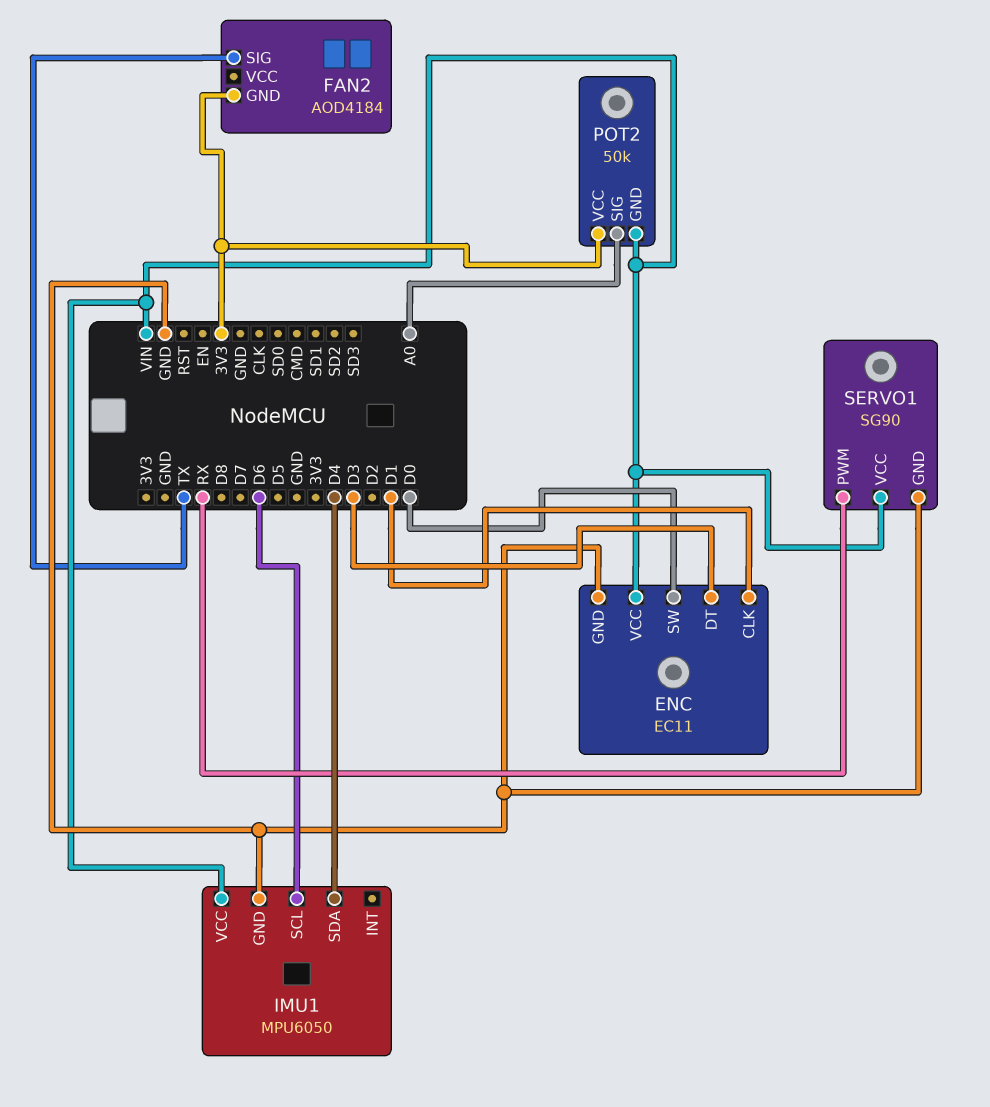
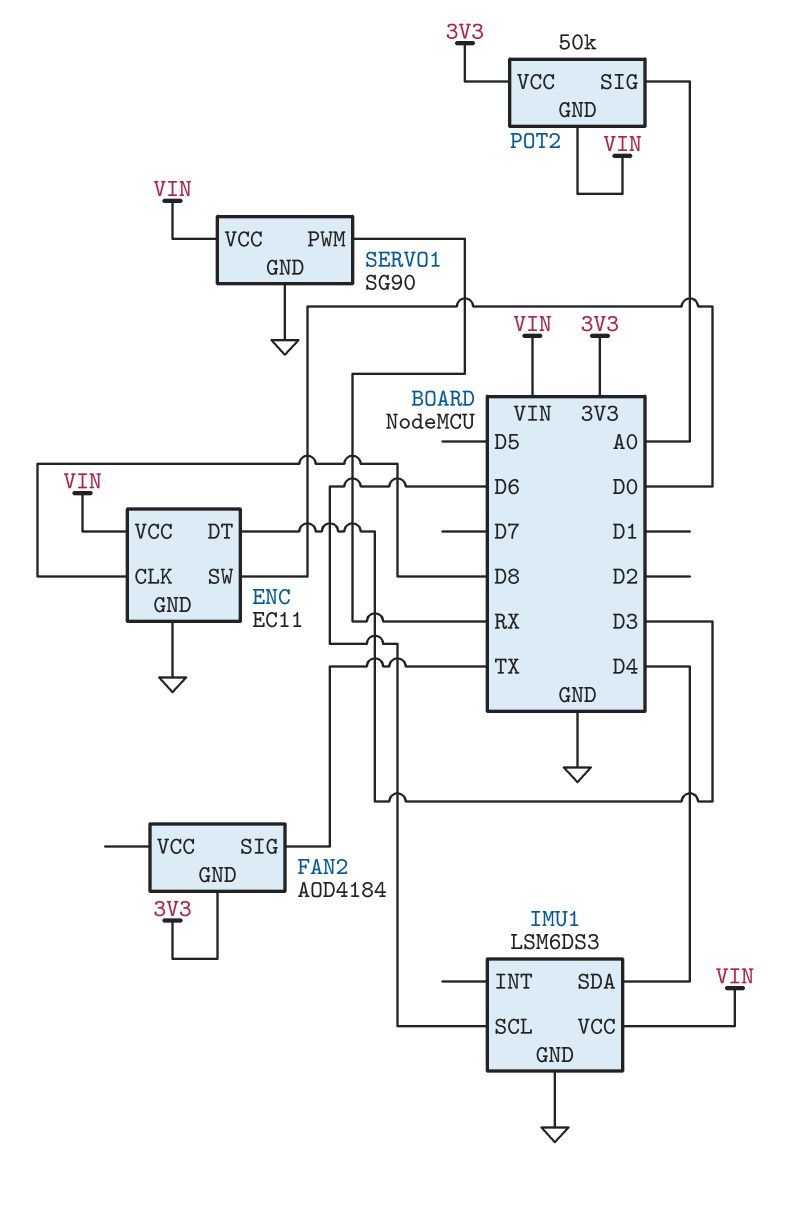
ENC pin CLK: D1 -> D8
IMU1: MPU6050 -> LSM6DS3

